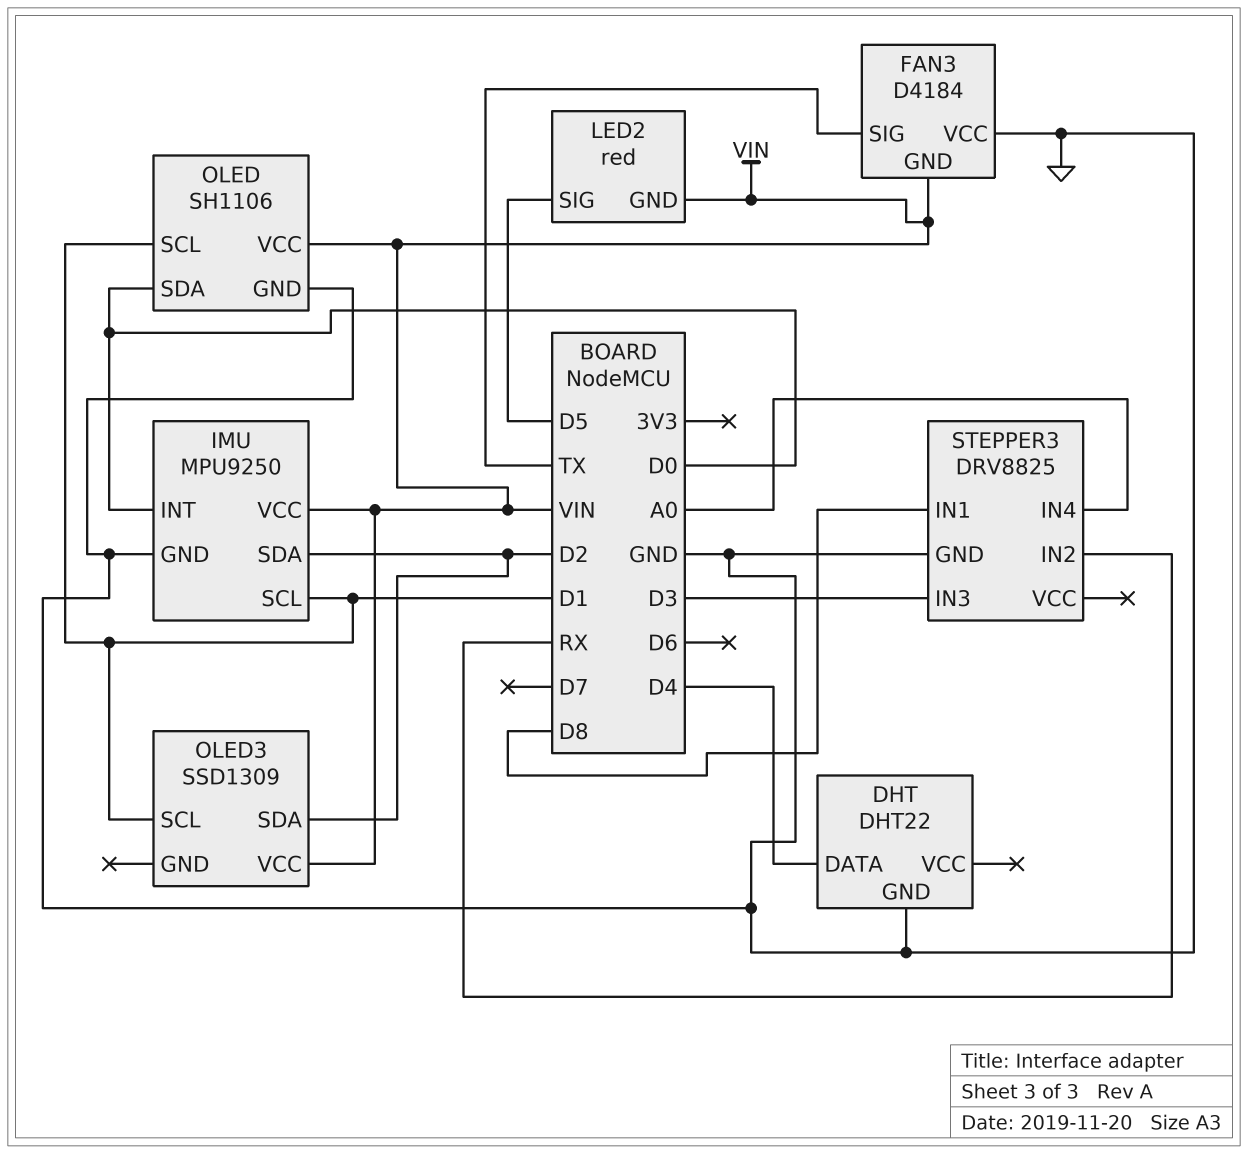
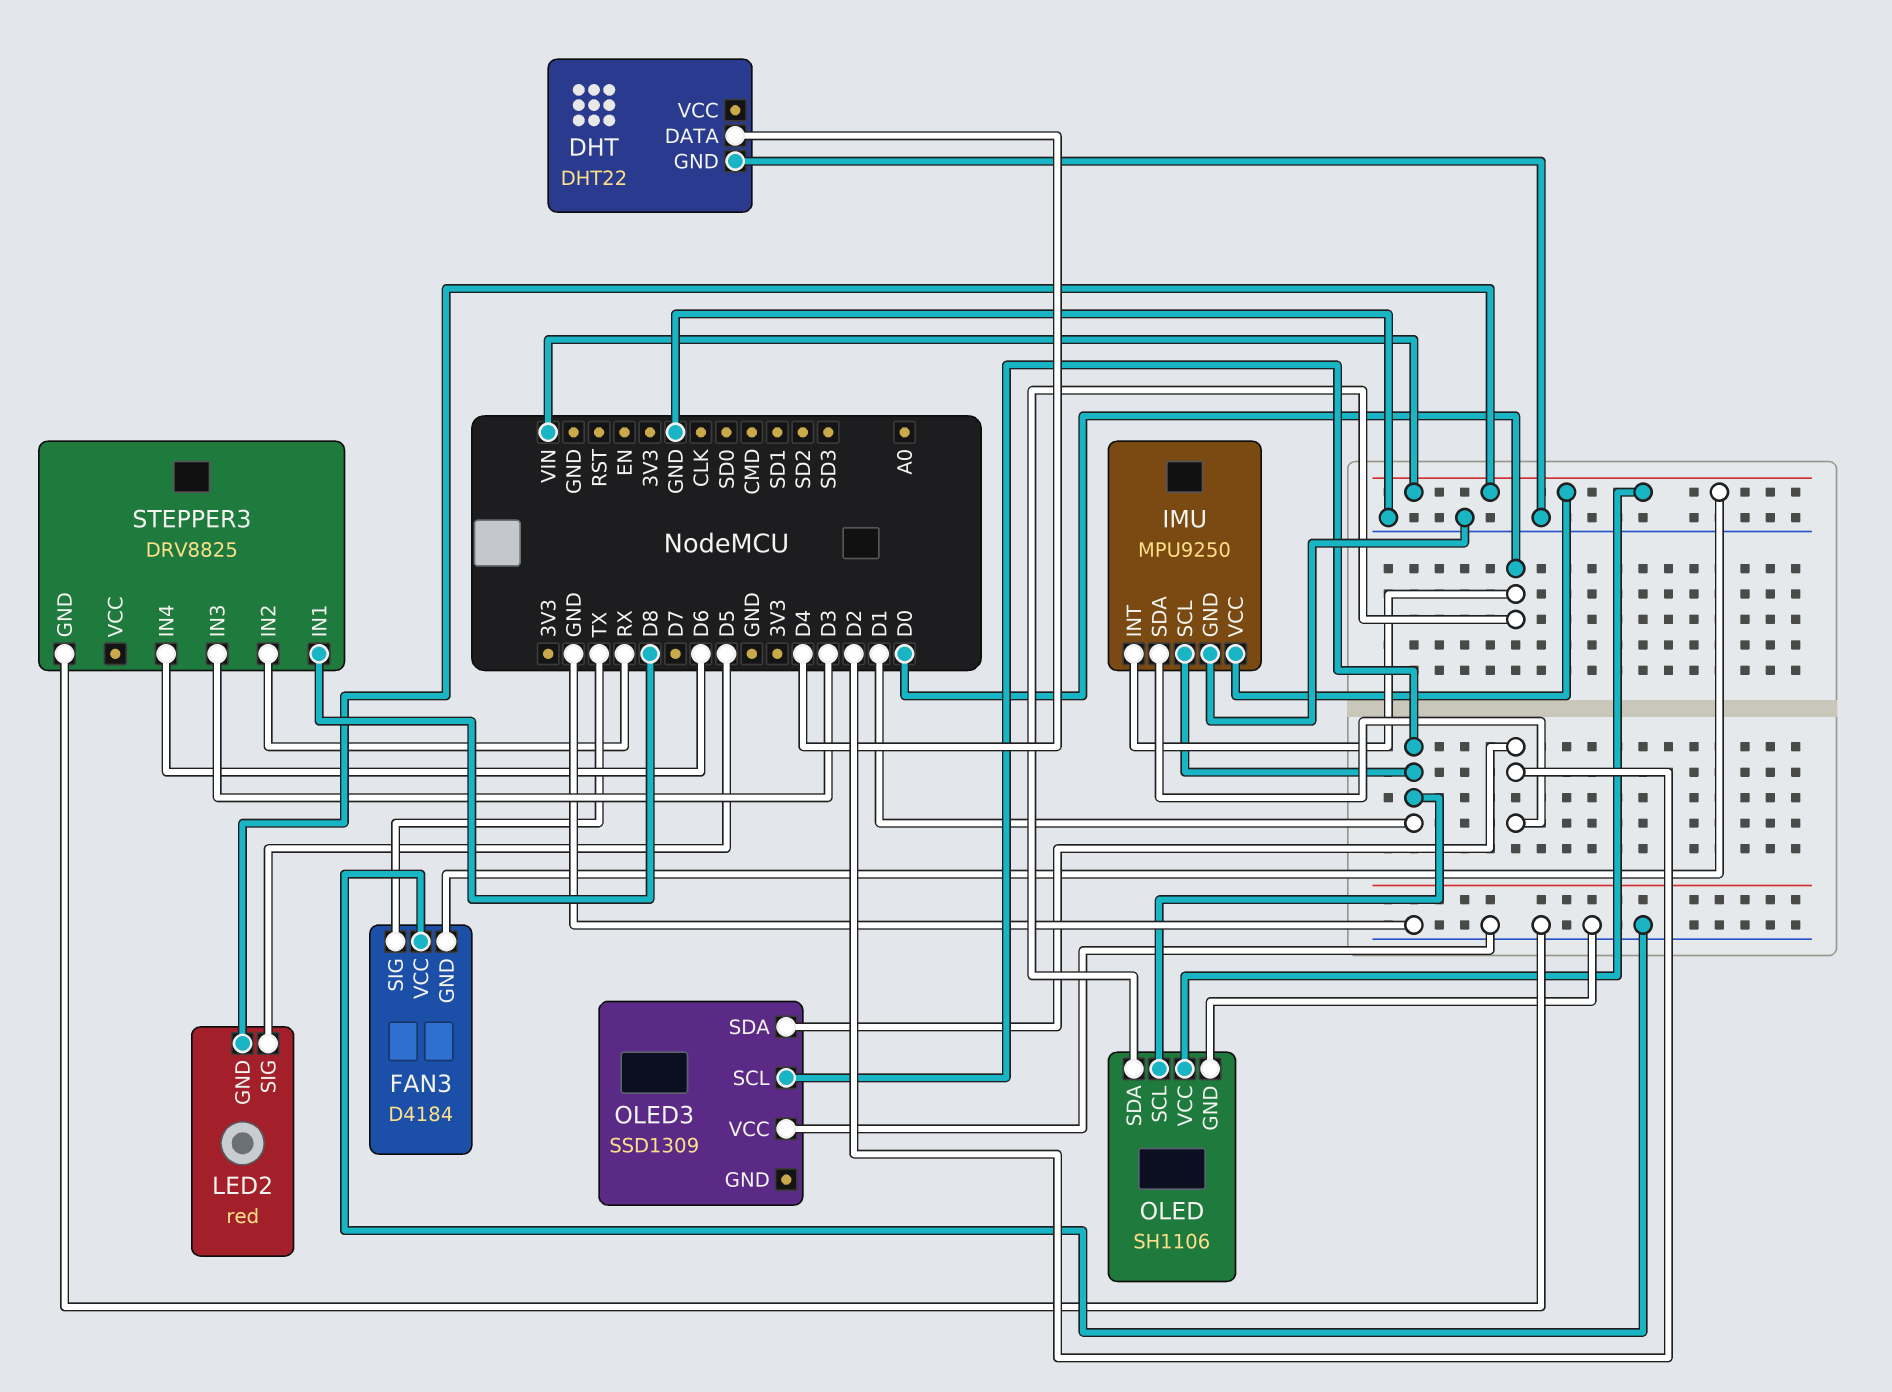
OLED3 pin VCC: VIN -> GND
STEPPER3 pin IN4: A0 -> D6

